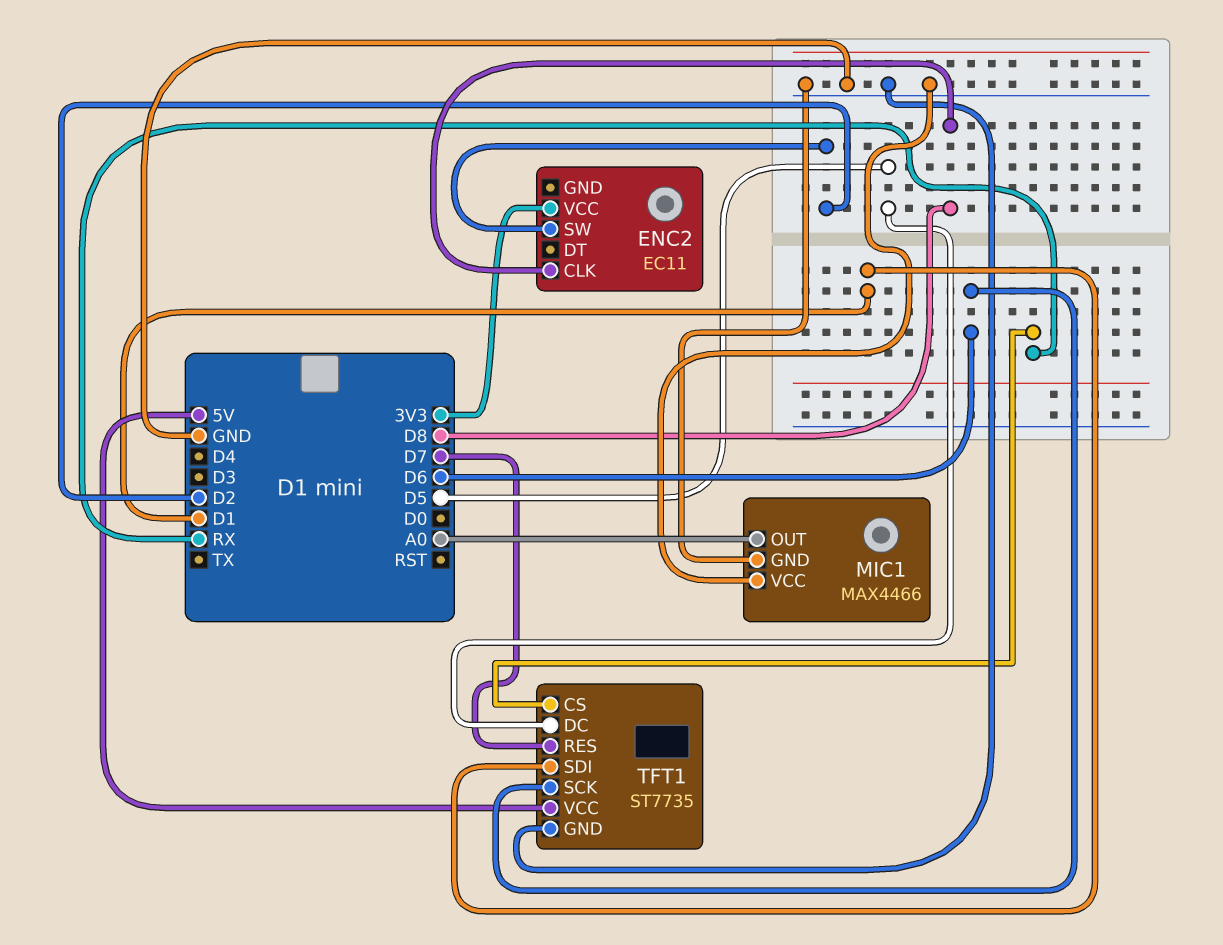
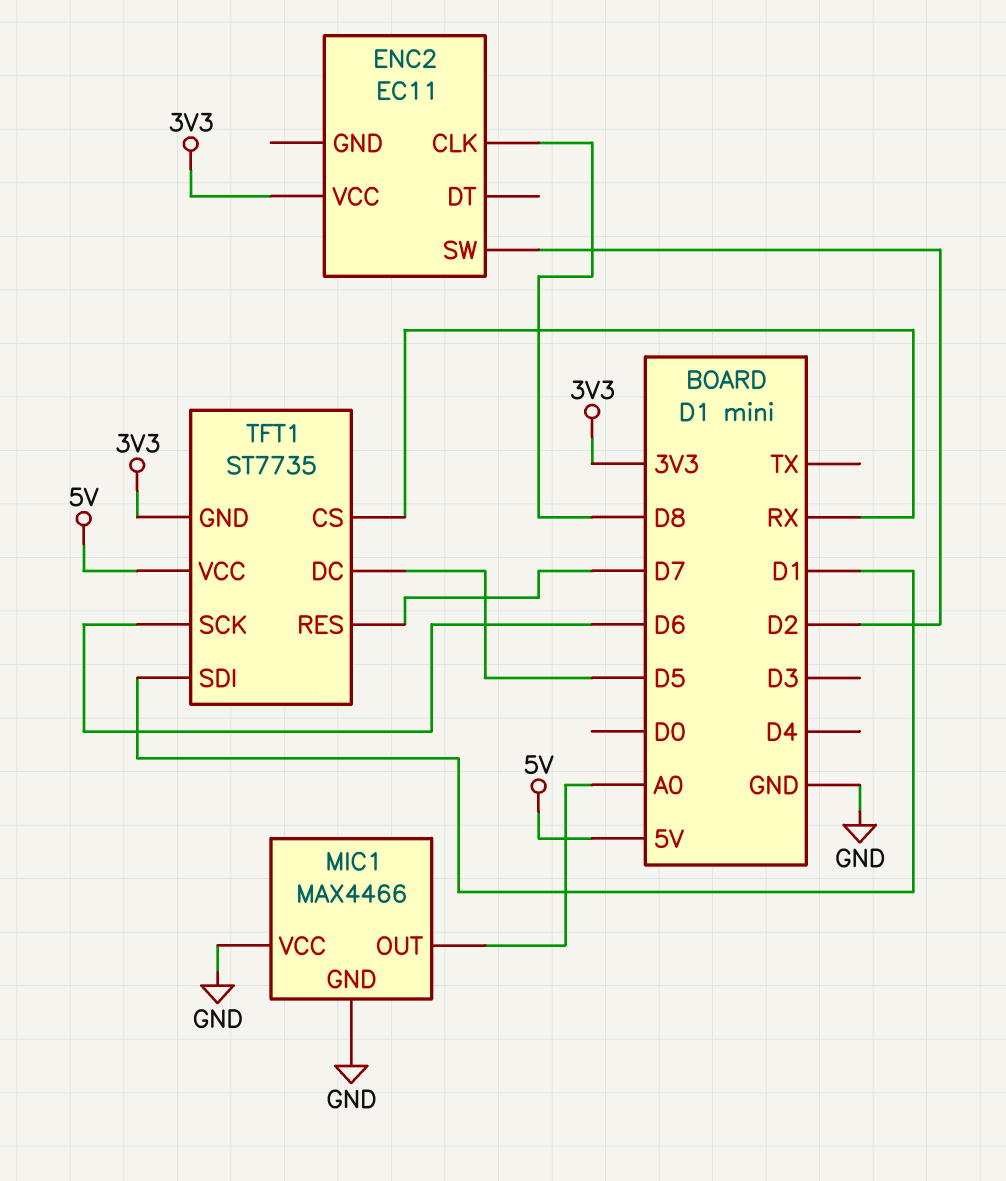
TFT1 pin GND: GND -> 3V3

